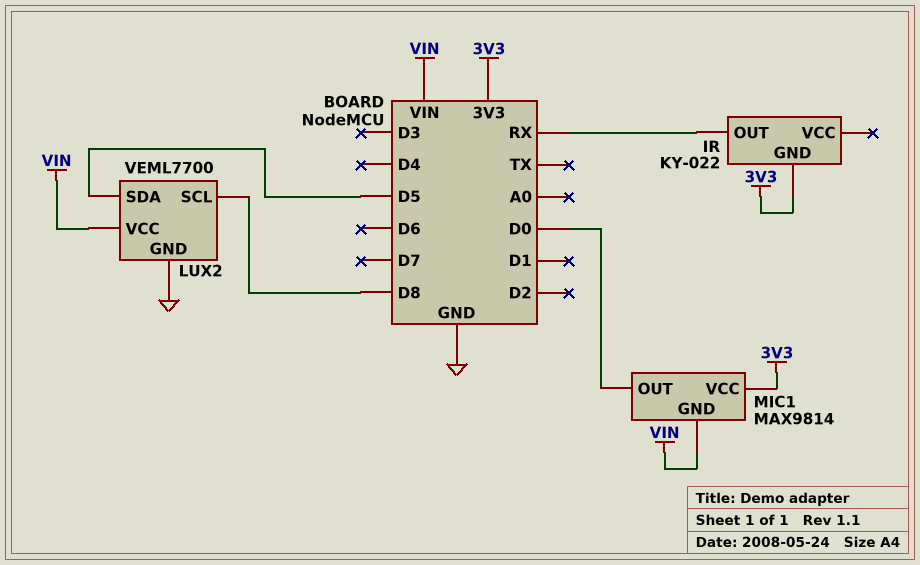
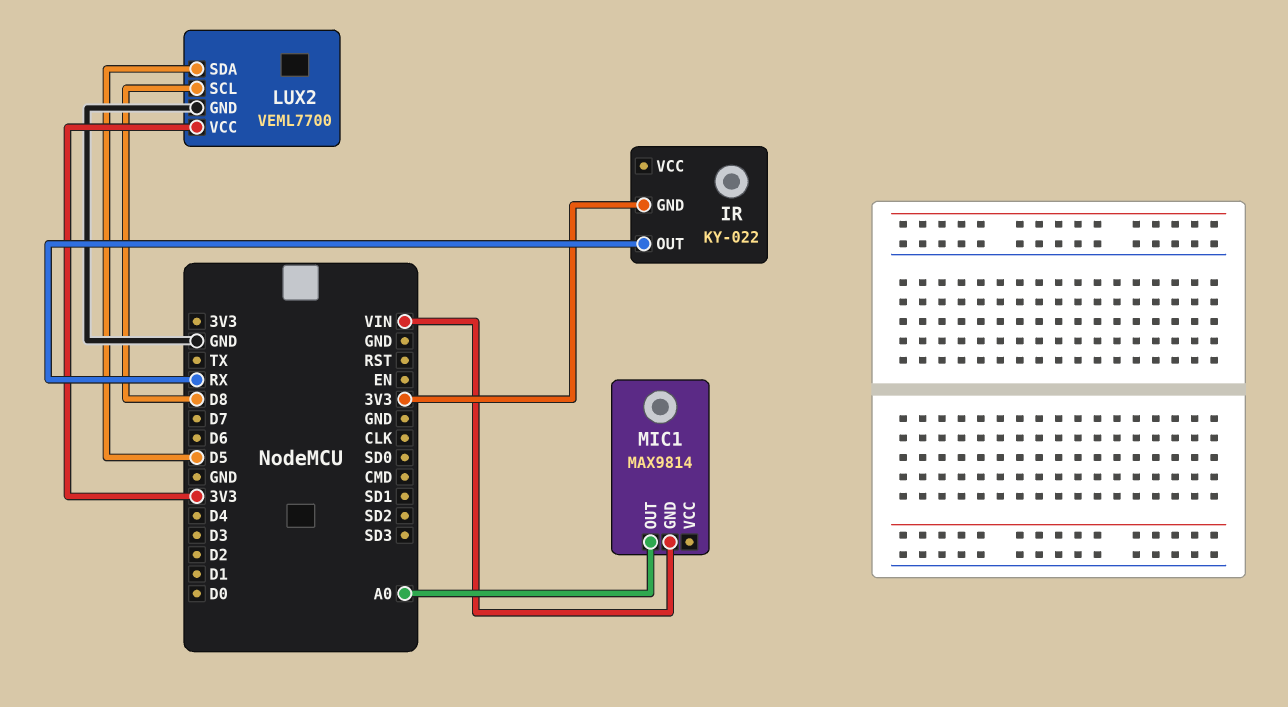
LUX2 pin VCC: VIN -> 3V3
MIC1 pin OUT: D0 -> A0
MIC1 pin VCC: 3V3 -> none

